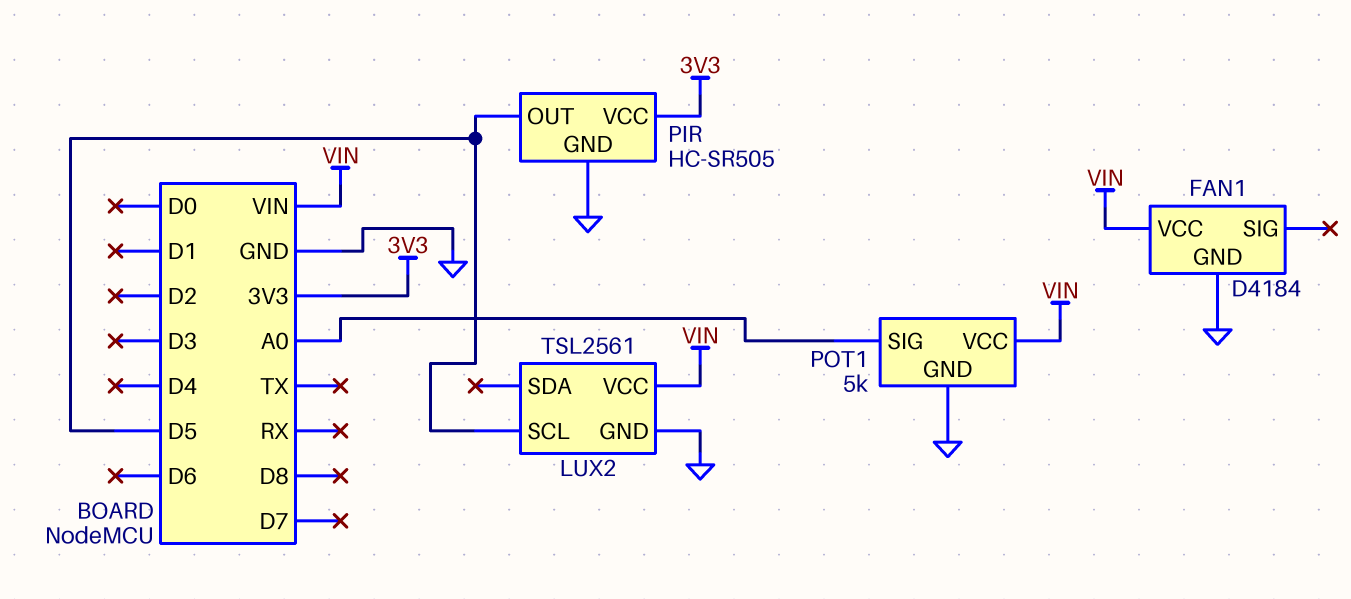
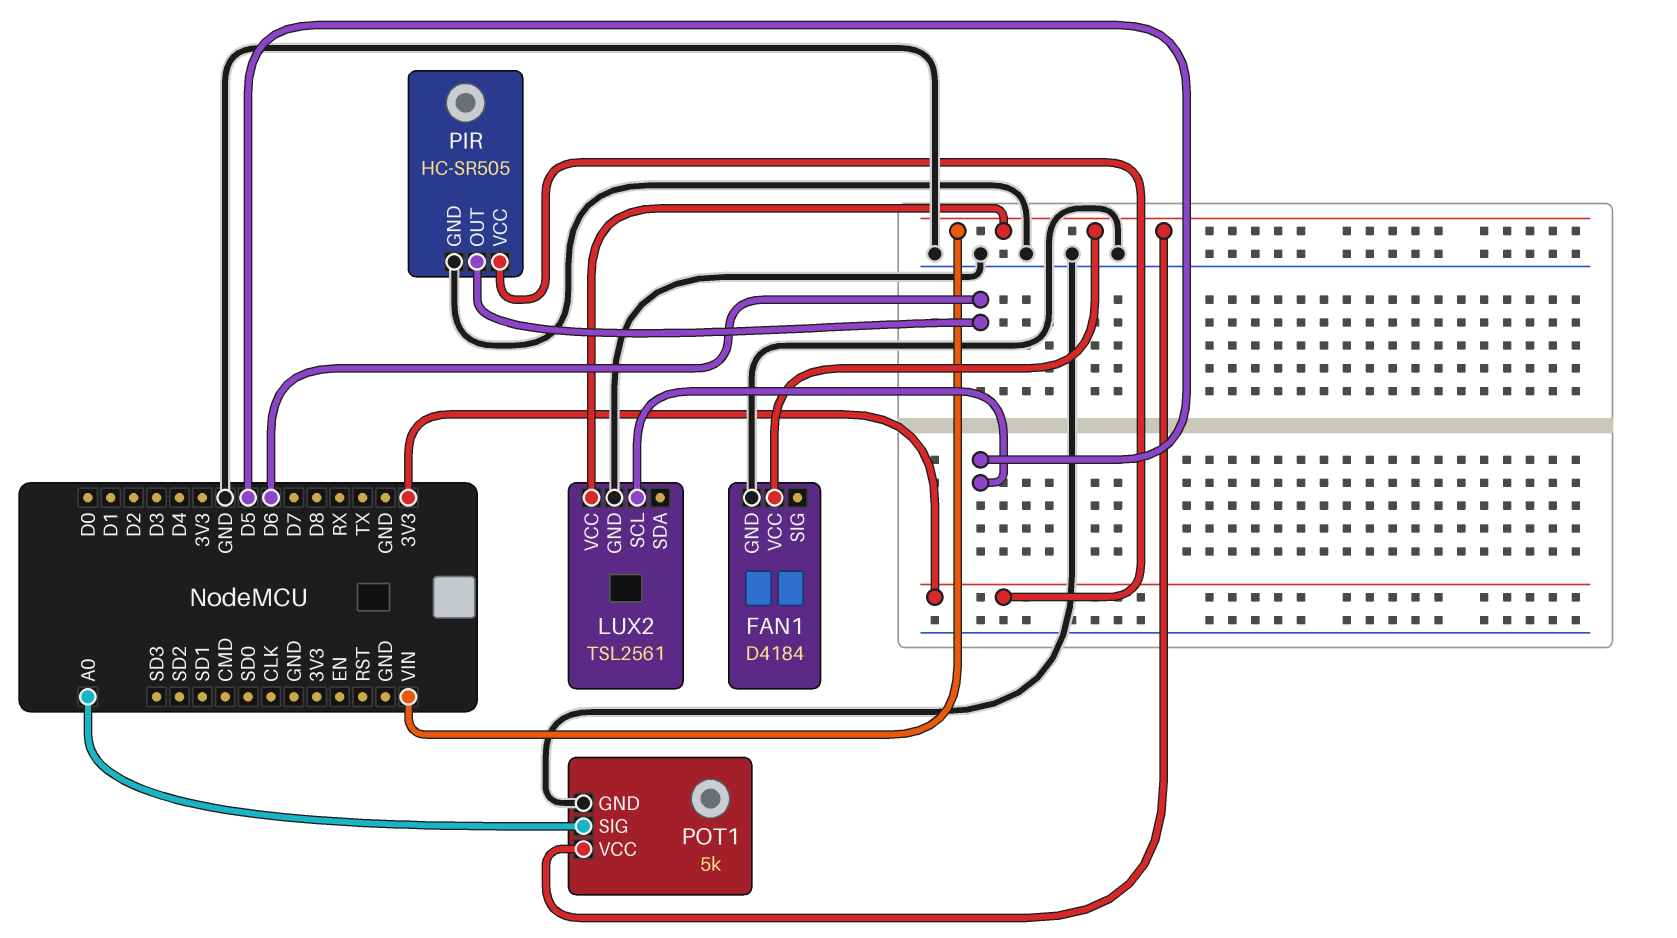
PIR pin OUT: D5 -> D6

